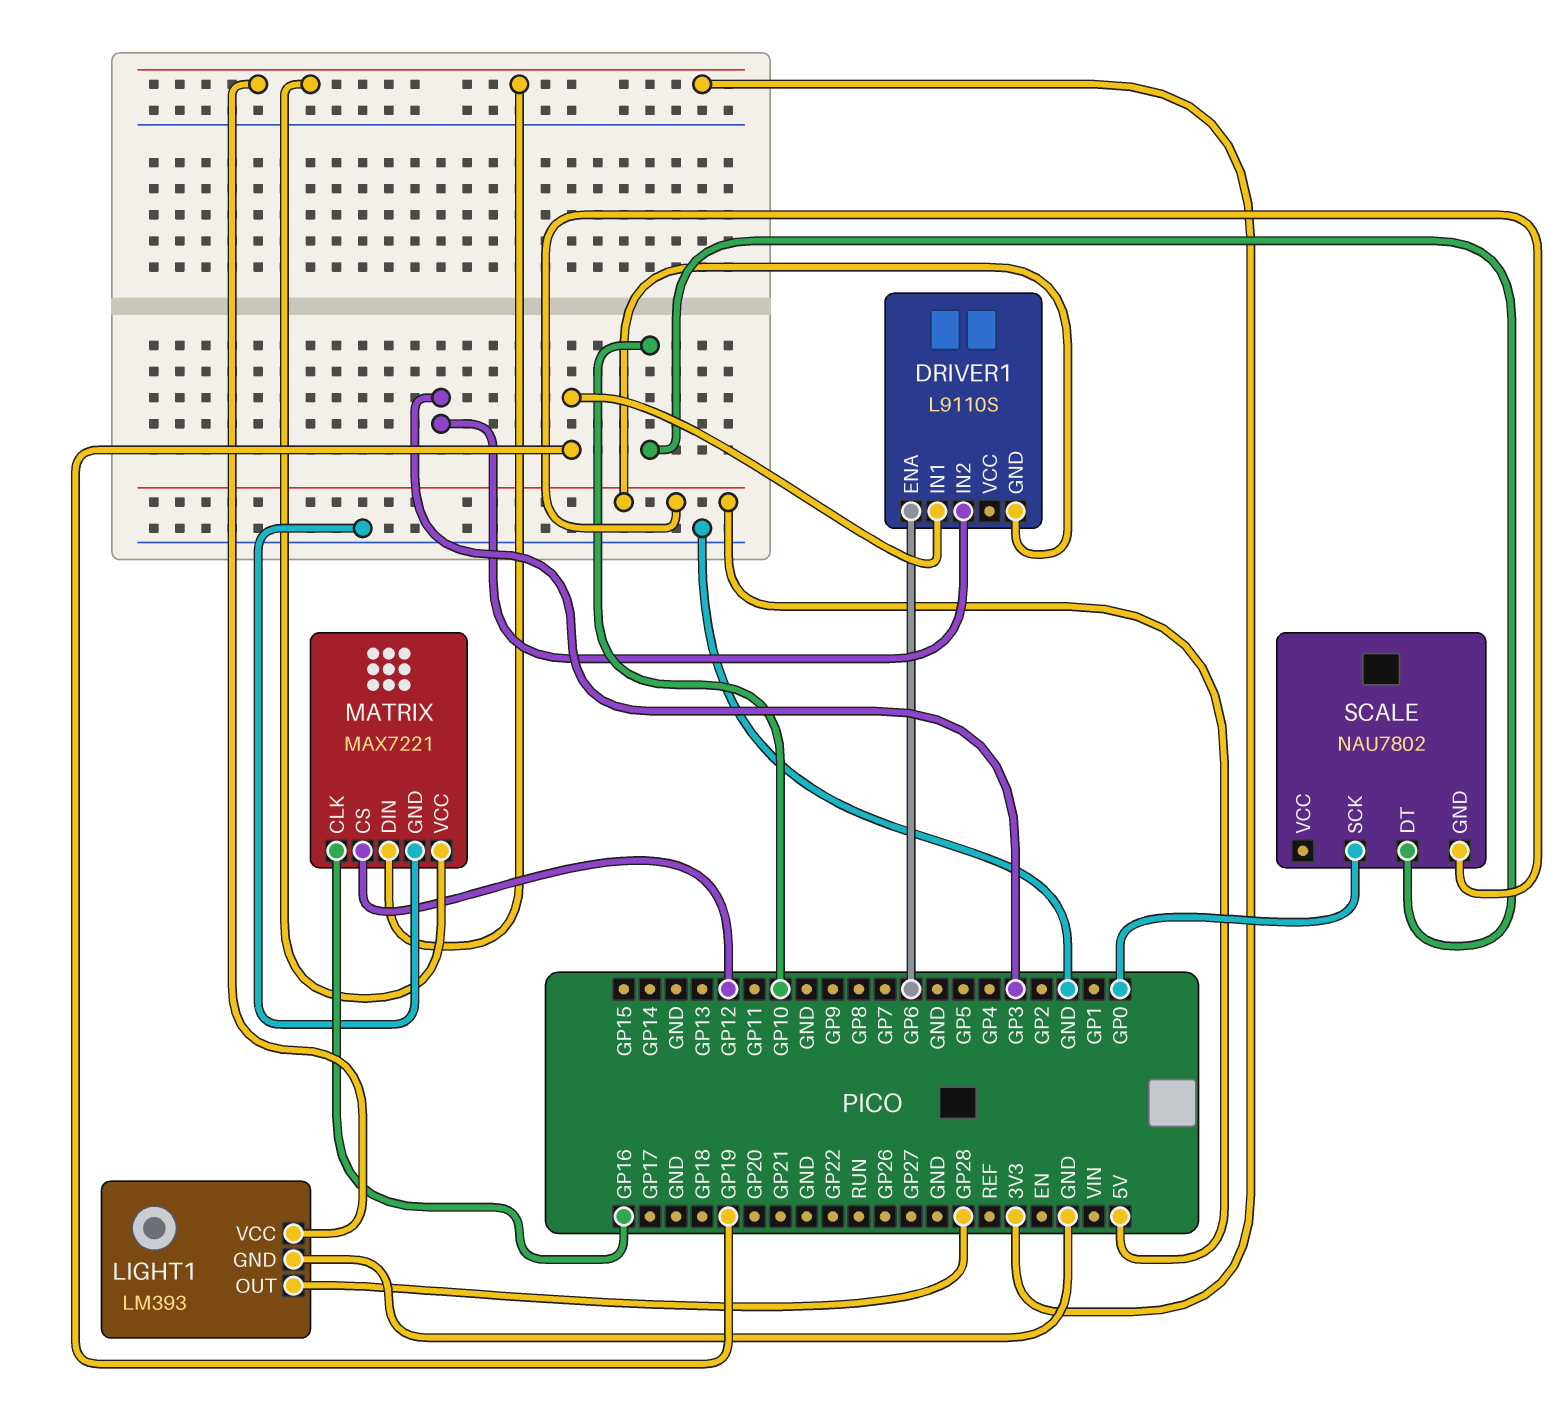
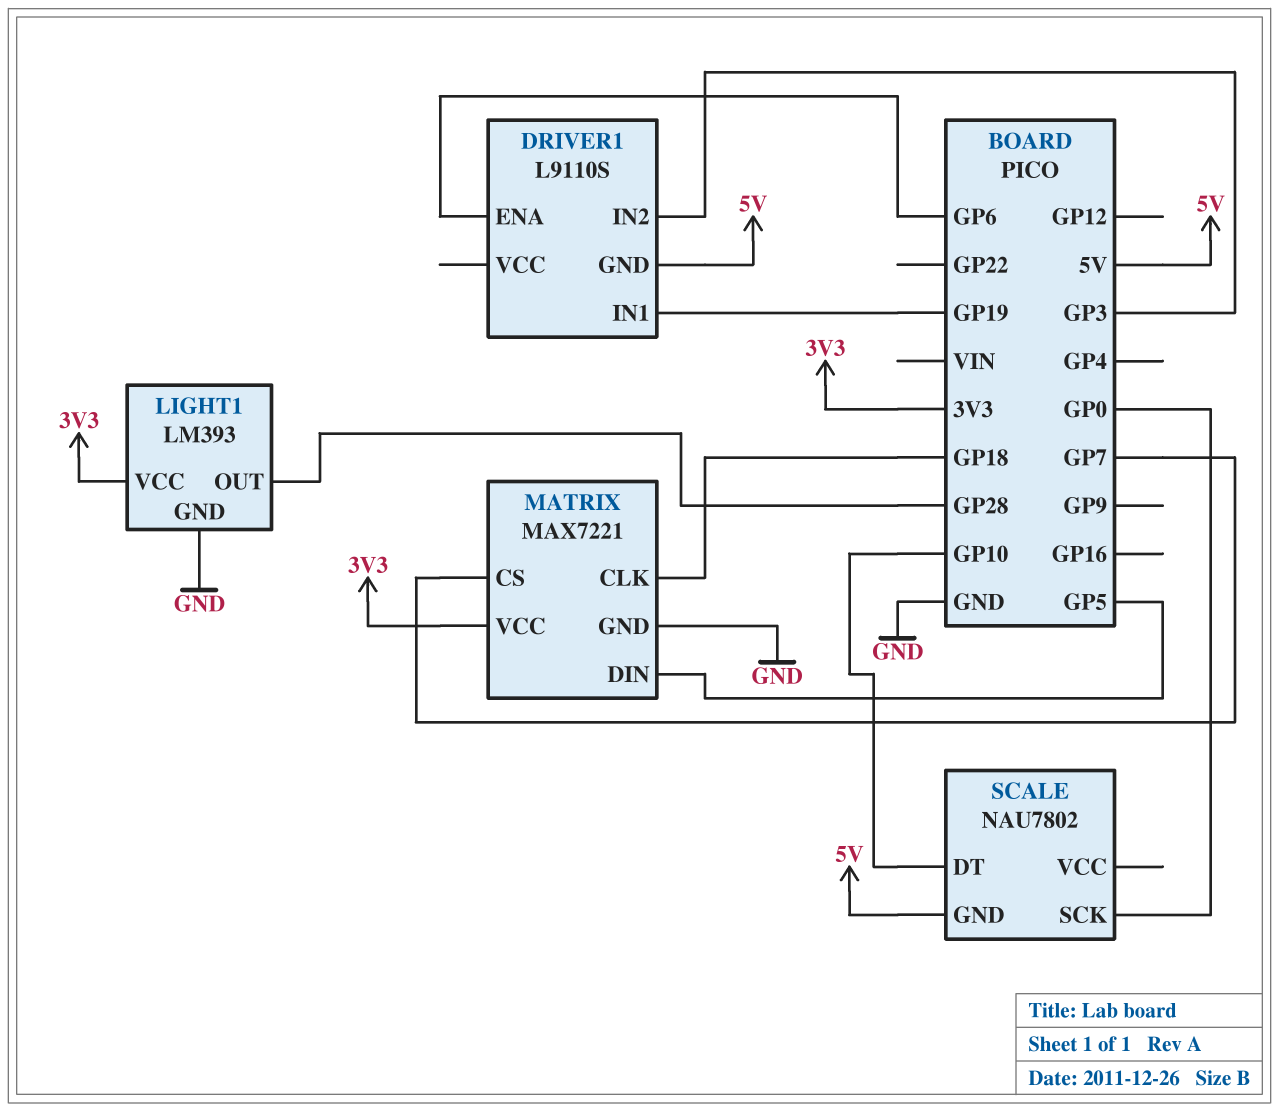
MATRIX pin CLK: GP16 -> GP18
MATRIX pin CS: GP12 -> GP7
MATRIX pin DIN: 3V3 -> GP5

